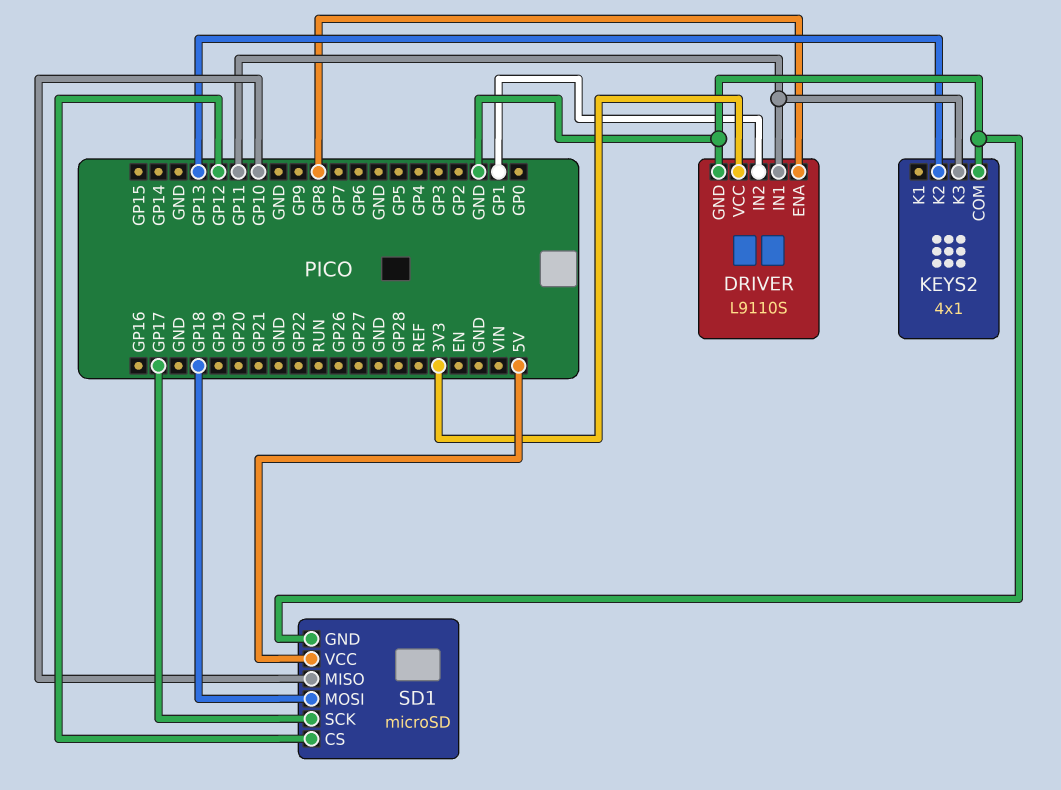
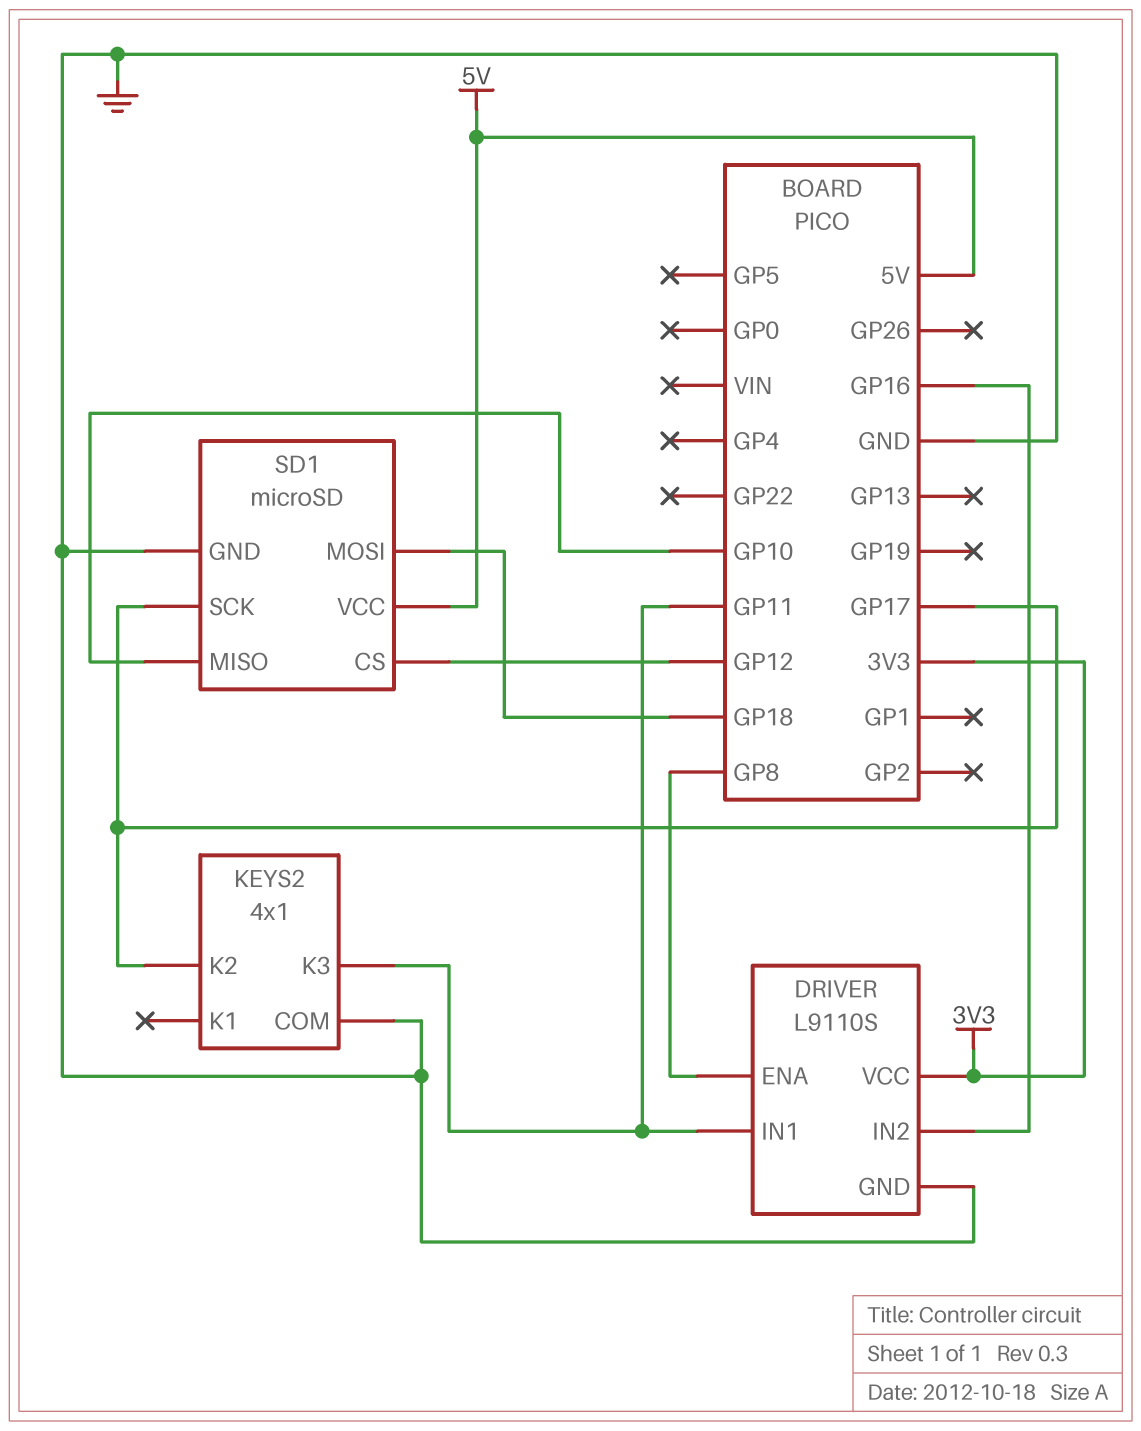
DRIVER pin IN2: GP1 -> GP16
KEYS2 pin K2: GP13 -> GP17

